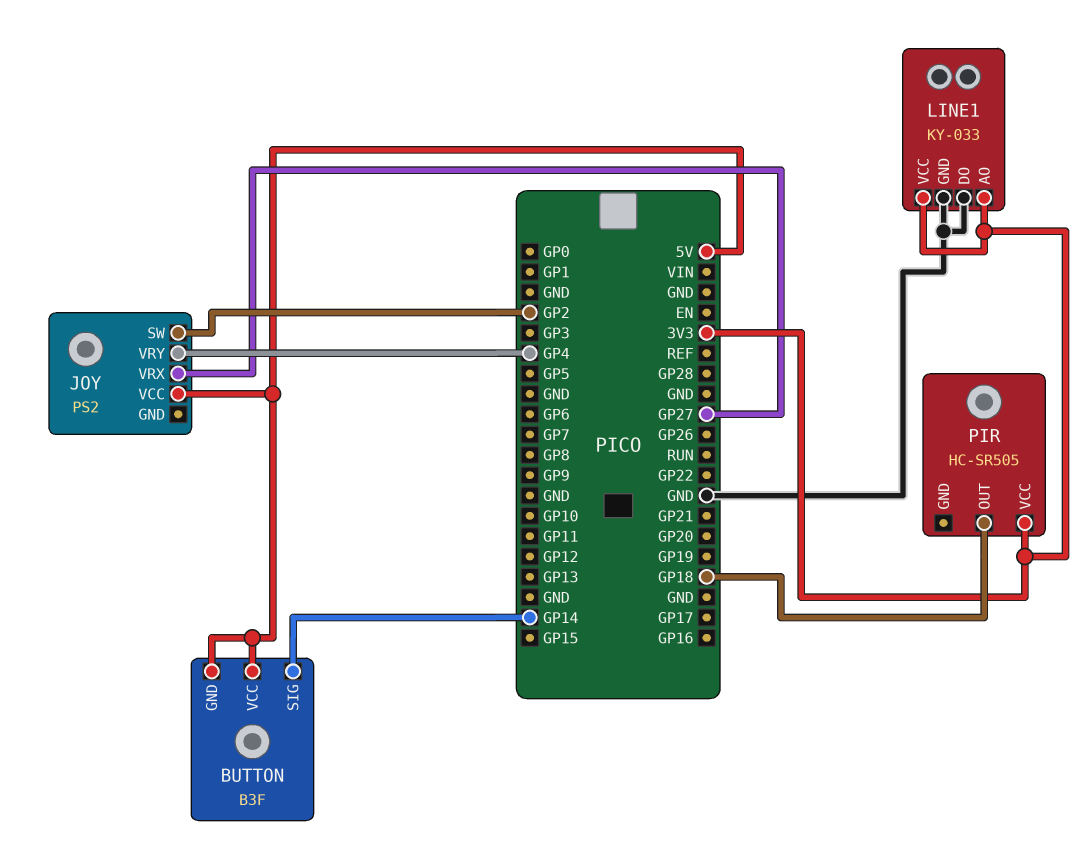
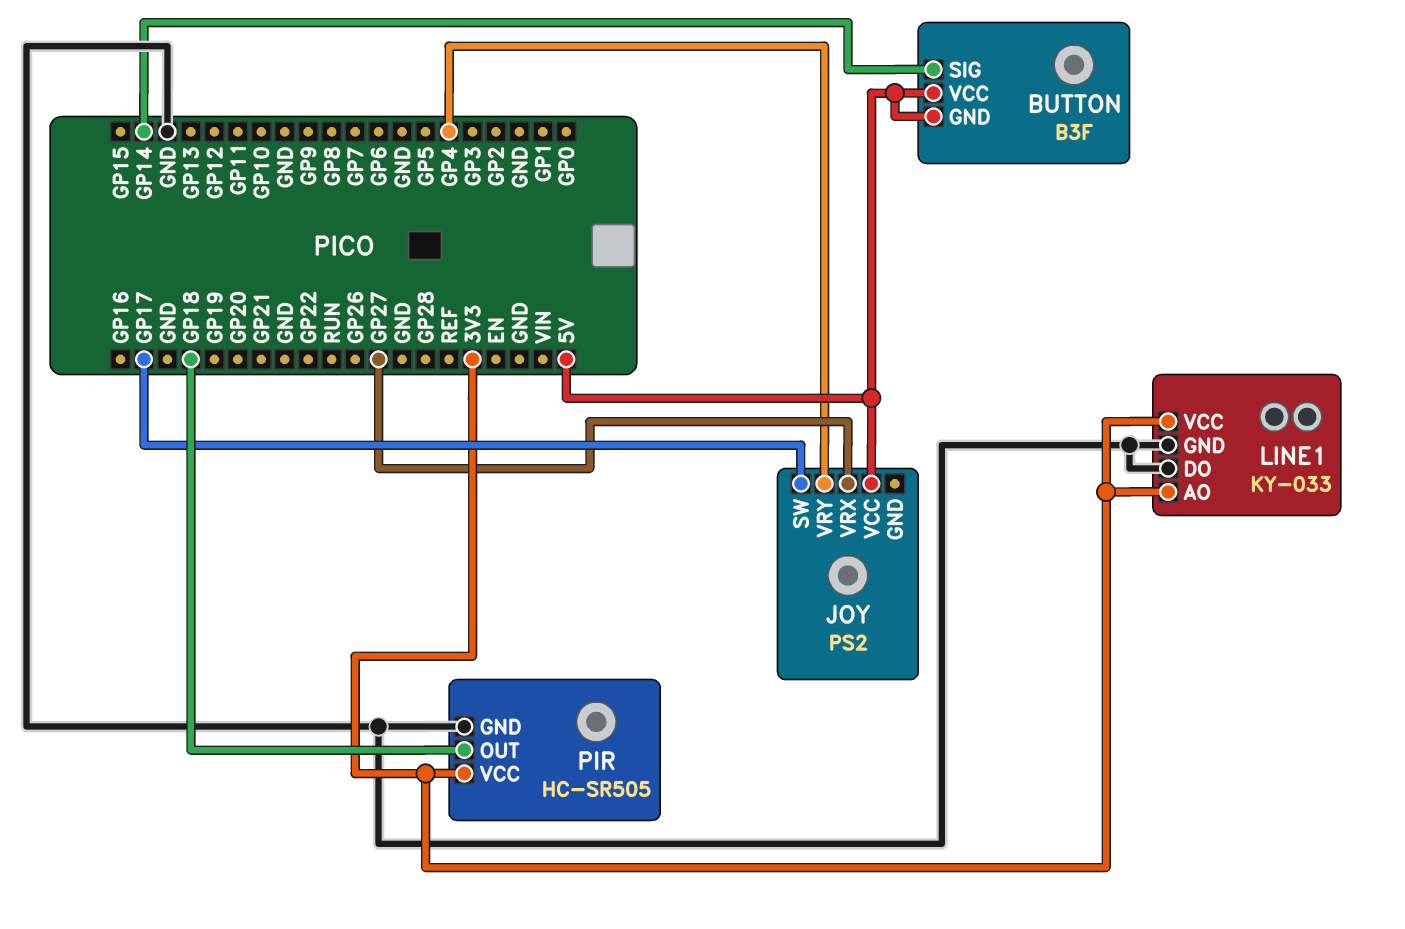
JOY pin SW: GP2 -> GP17
PIR pin GND: none -> GND

